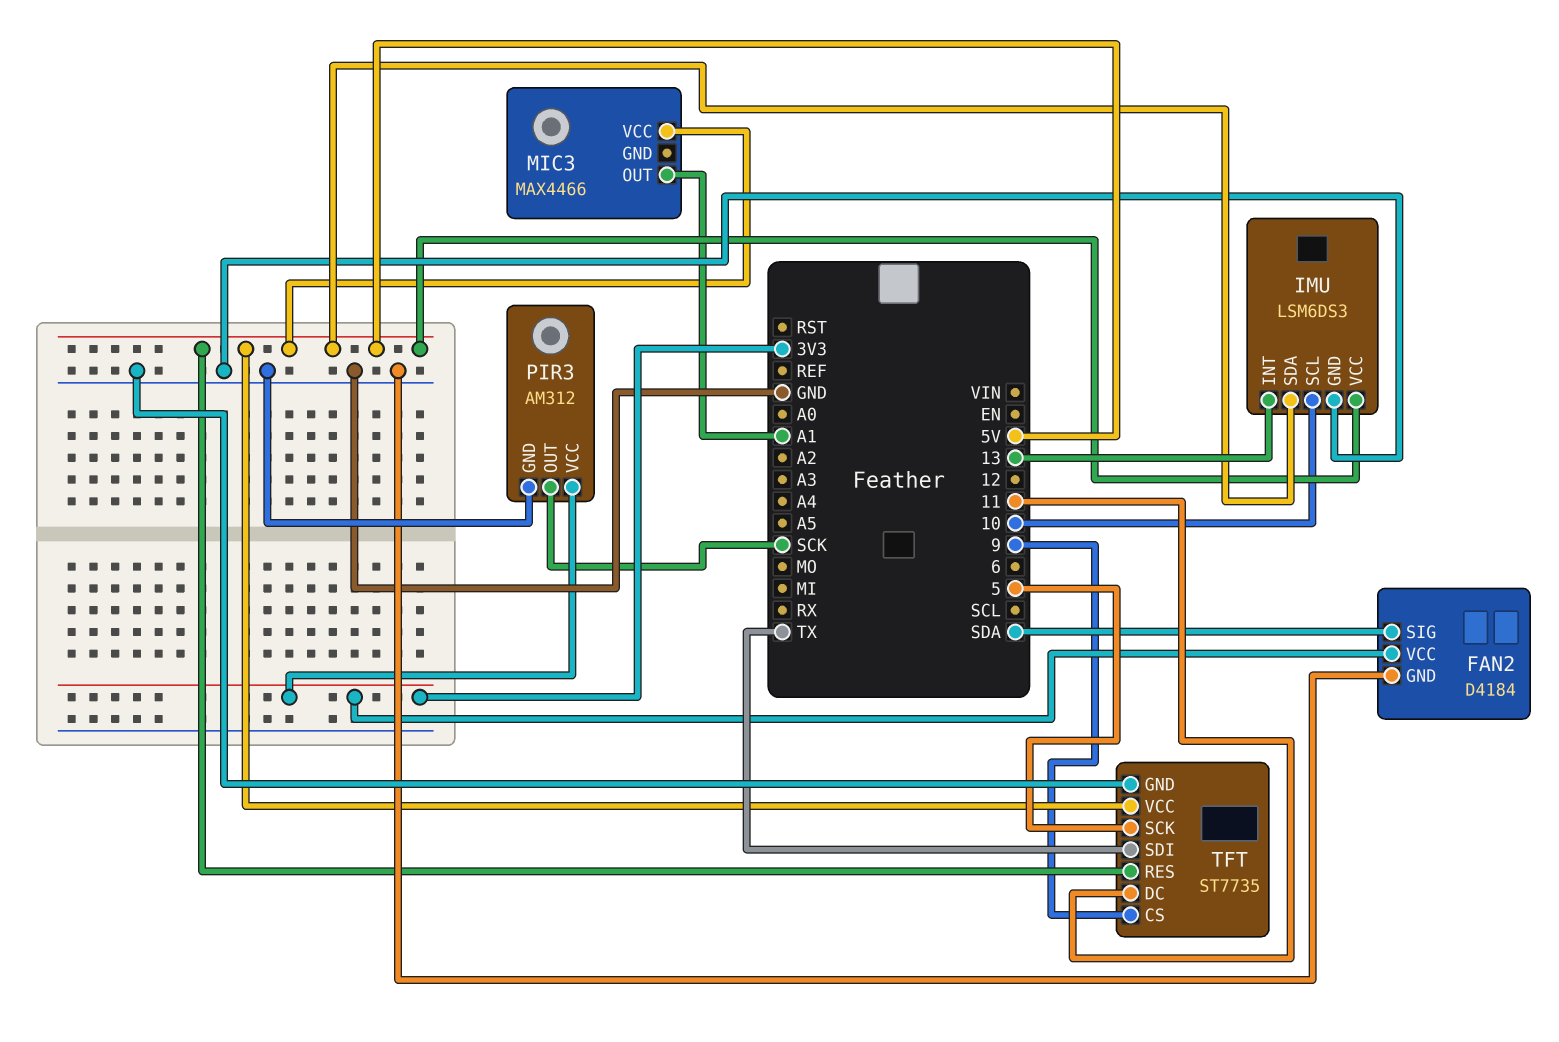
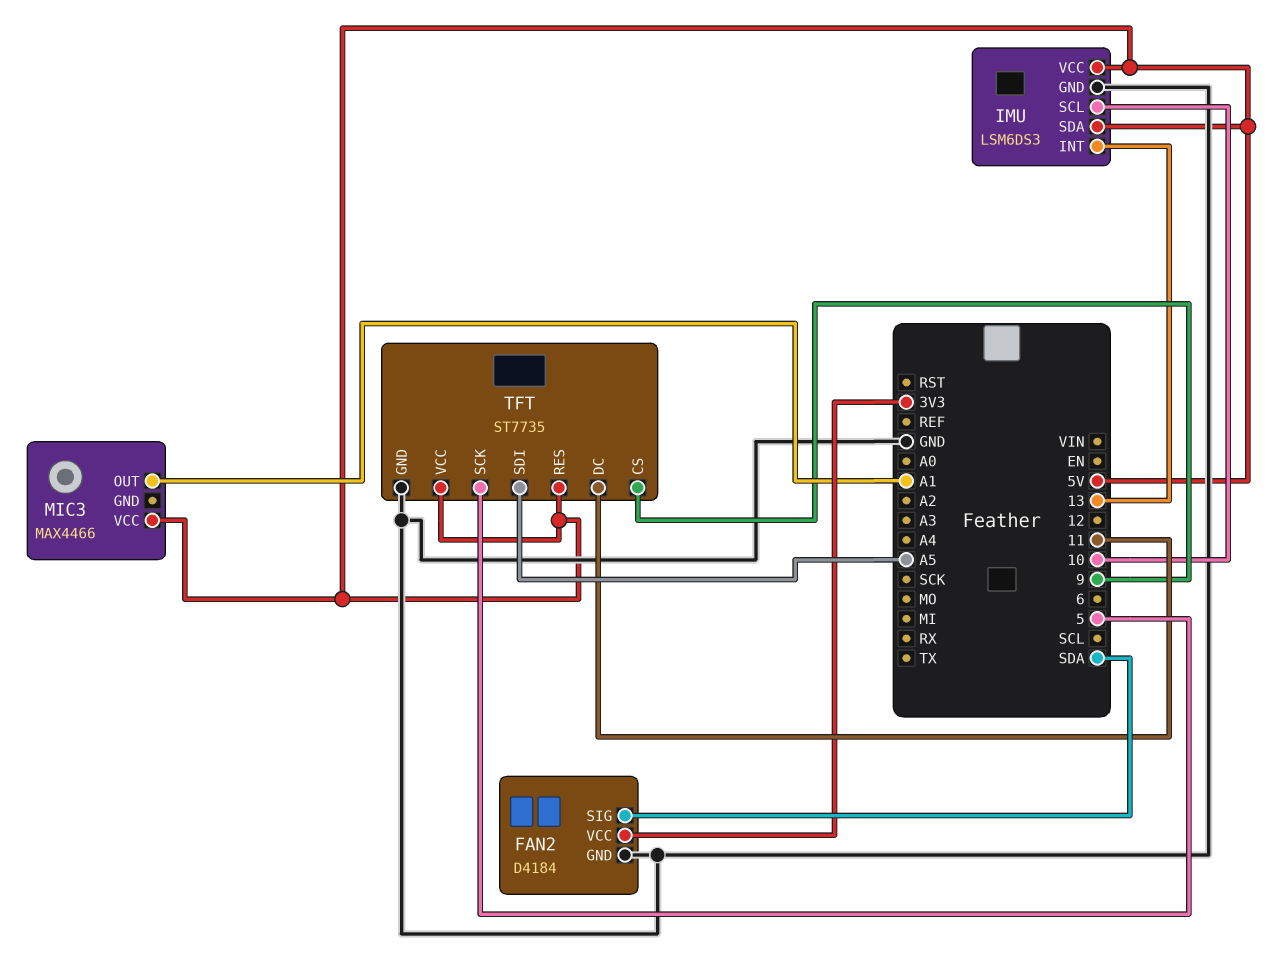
PIR3: AM312 -> none
PIR3 pin GND: GND -> none
PIR3 pin OUT: SCK -> none
PIR3 pin VCC: 3V3 -> none
TFT pin SDI: TX -> A5

